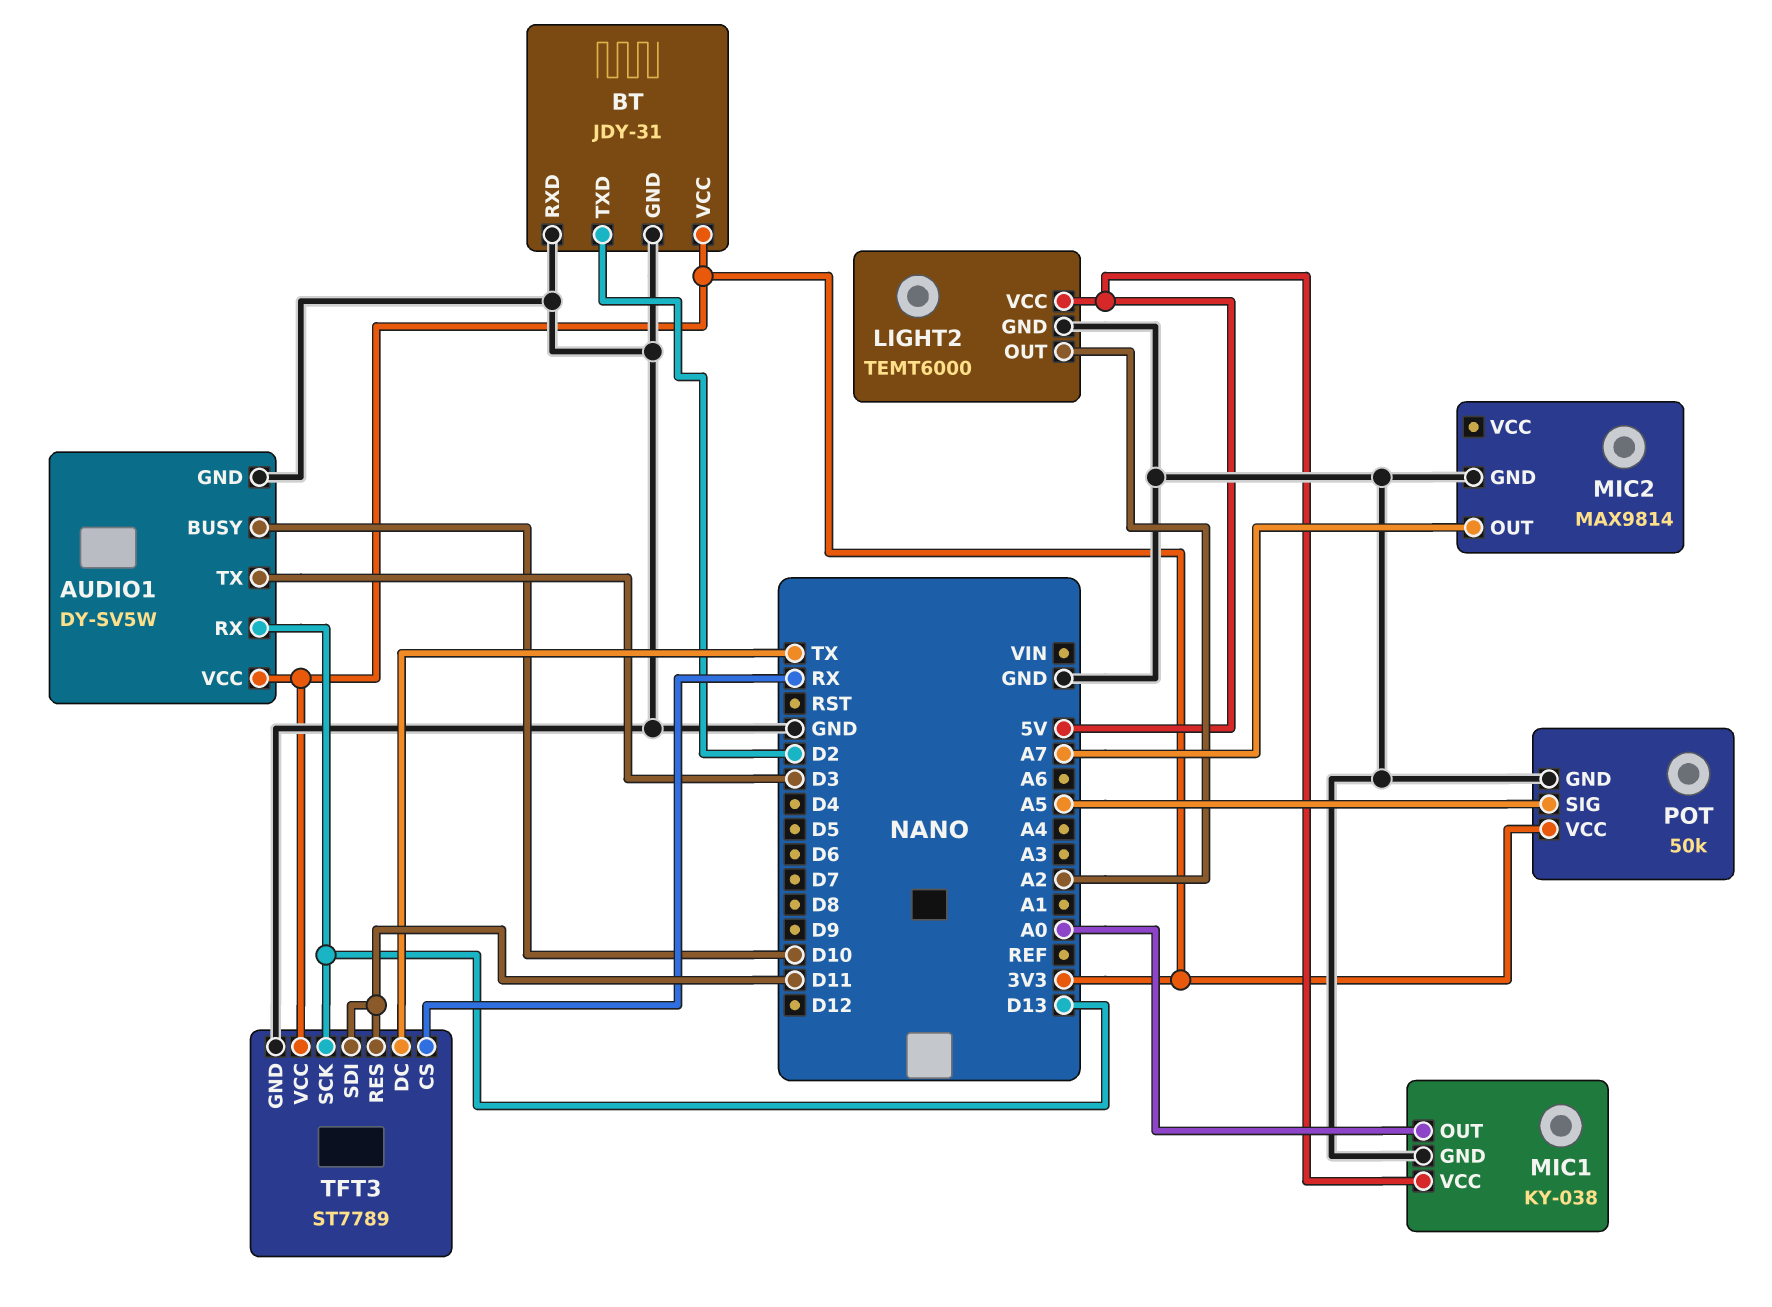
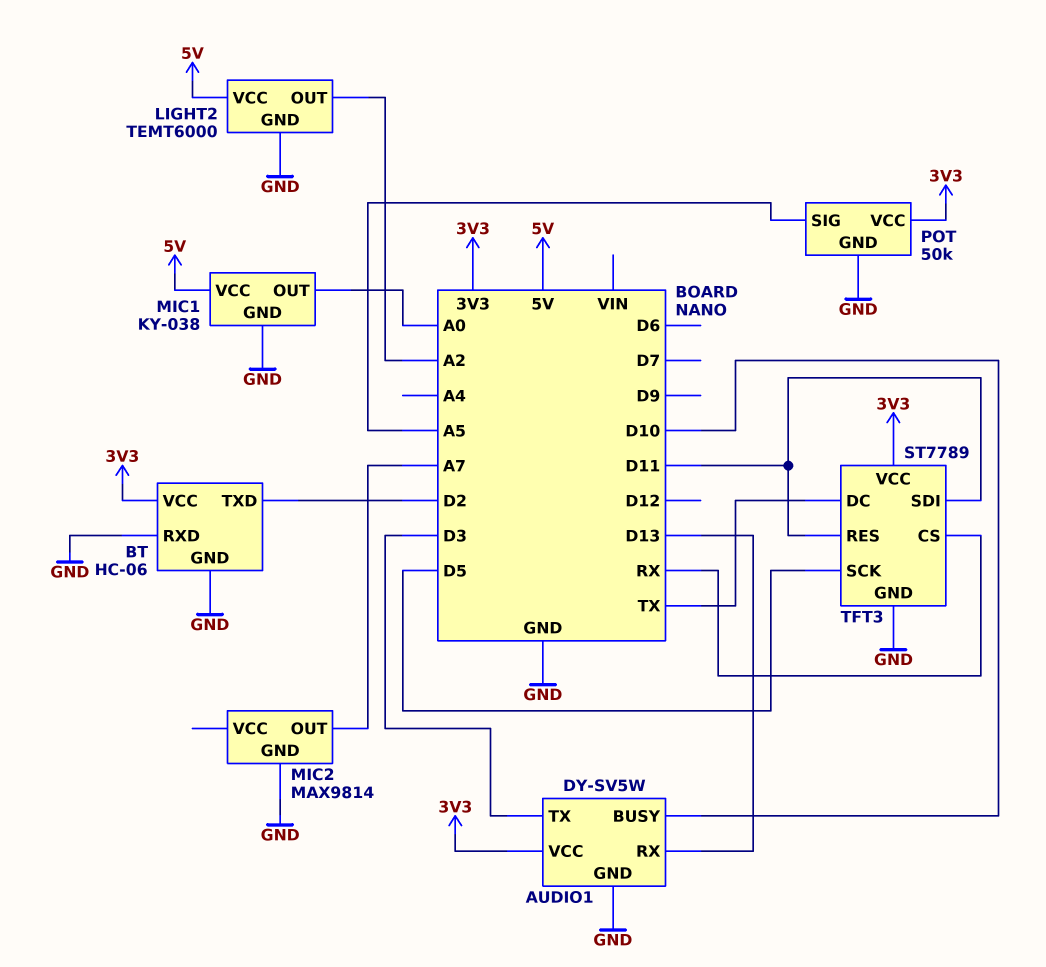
BT: JDY-31 -> HC-06
TFT3 pin SCK: D13 -> D5

